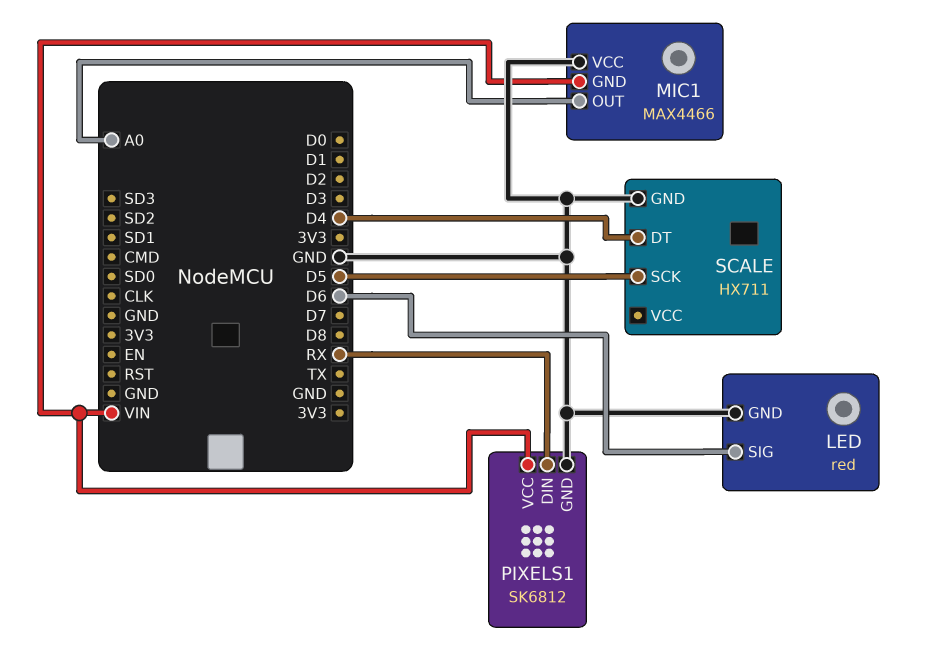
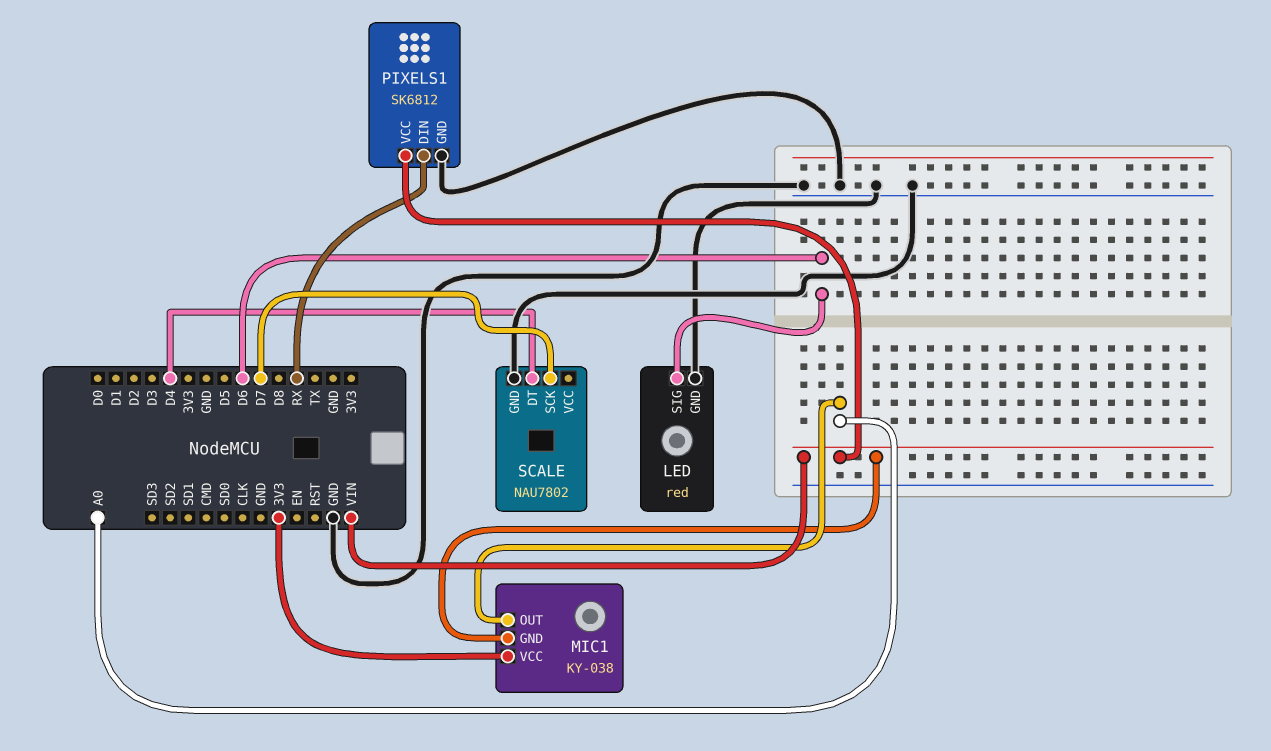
MIC1: MAX4466 -> KY-038
MIC1 pin VCC: GND -> 3V3
SCALE: HX711 -> NAU7802
SCALE pin SCK: D5 -> D7

